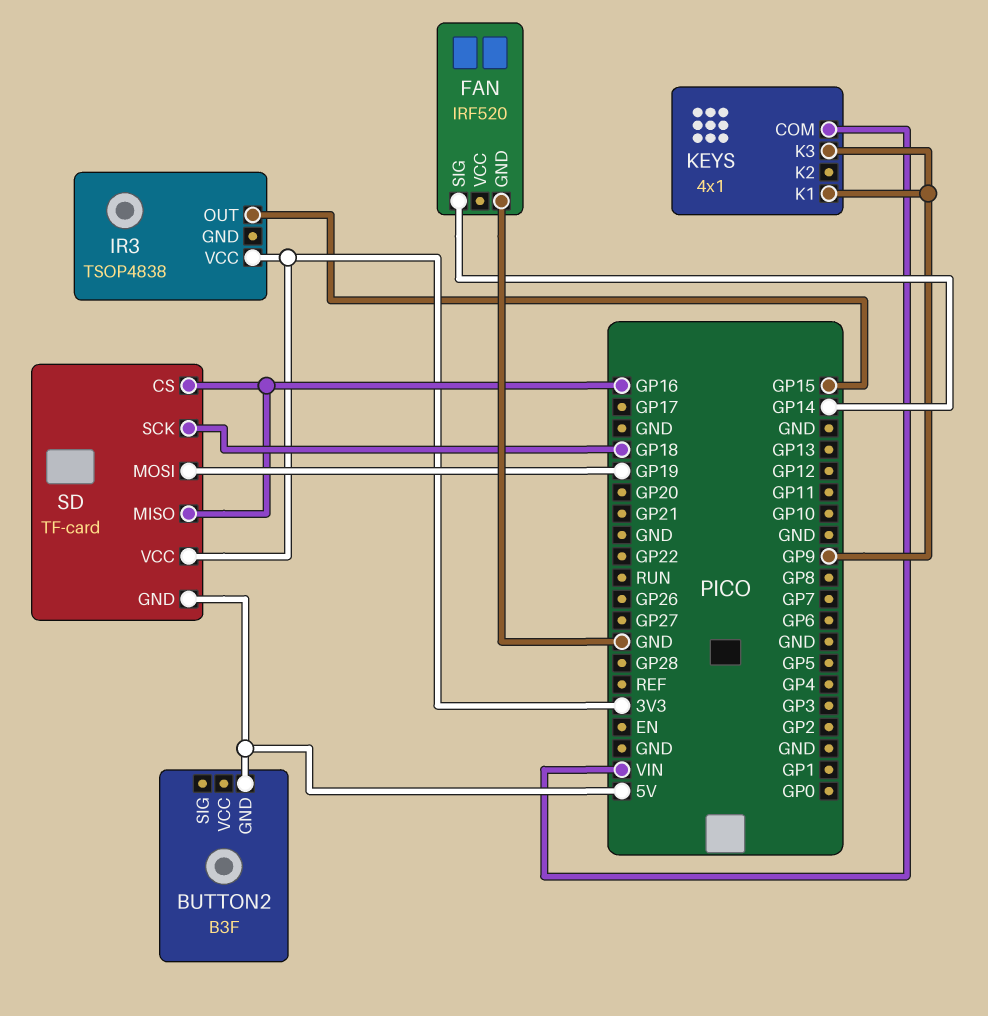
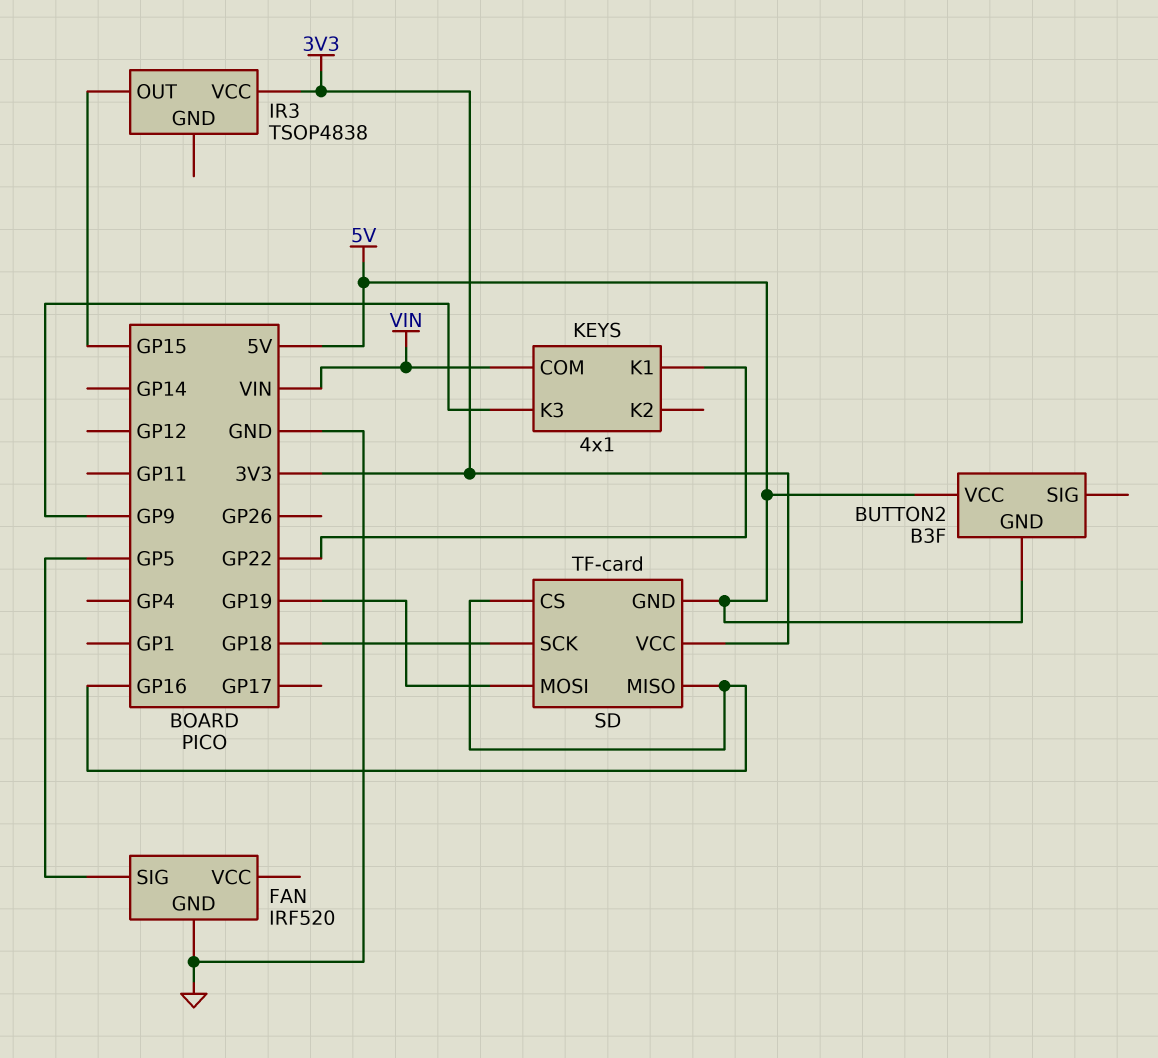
BUTTON2 pin VCC: none -> 5V
FAN pin SIG: GP14 -> GP5
KEYS pin K1: GP9 -> GP22

